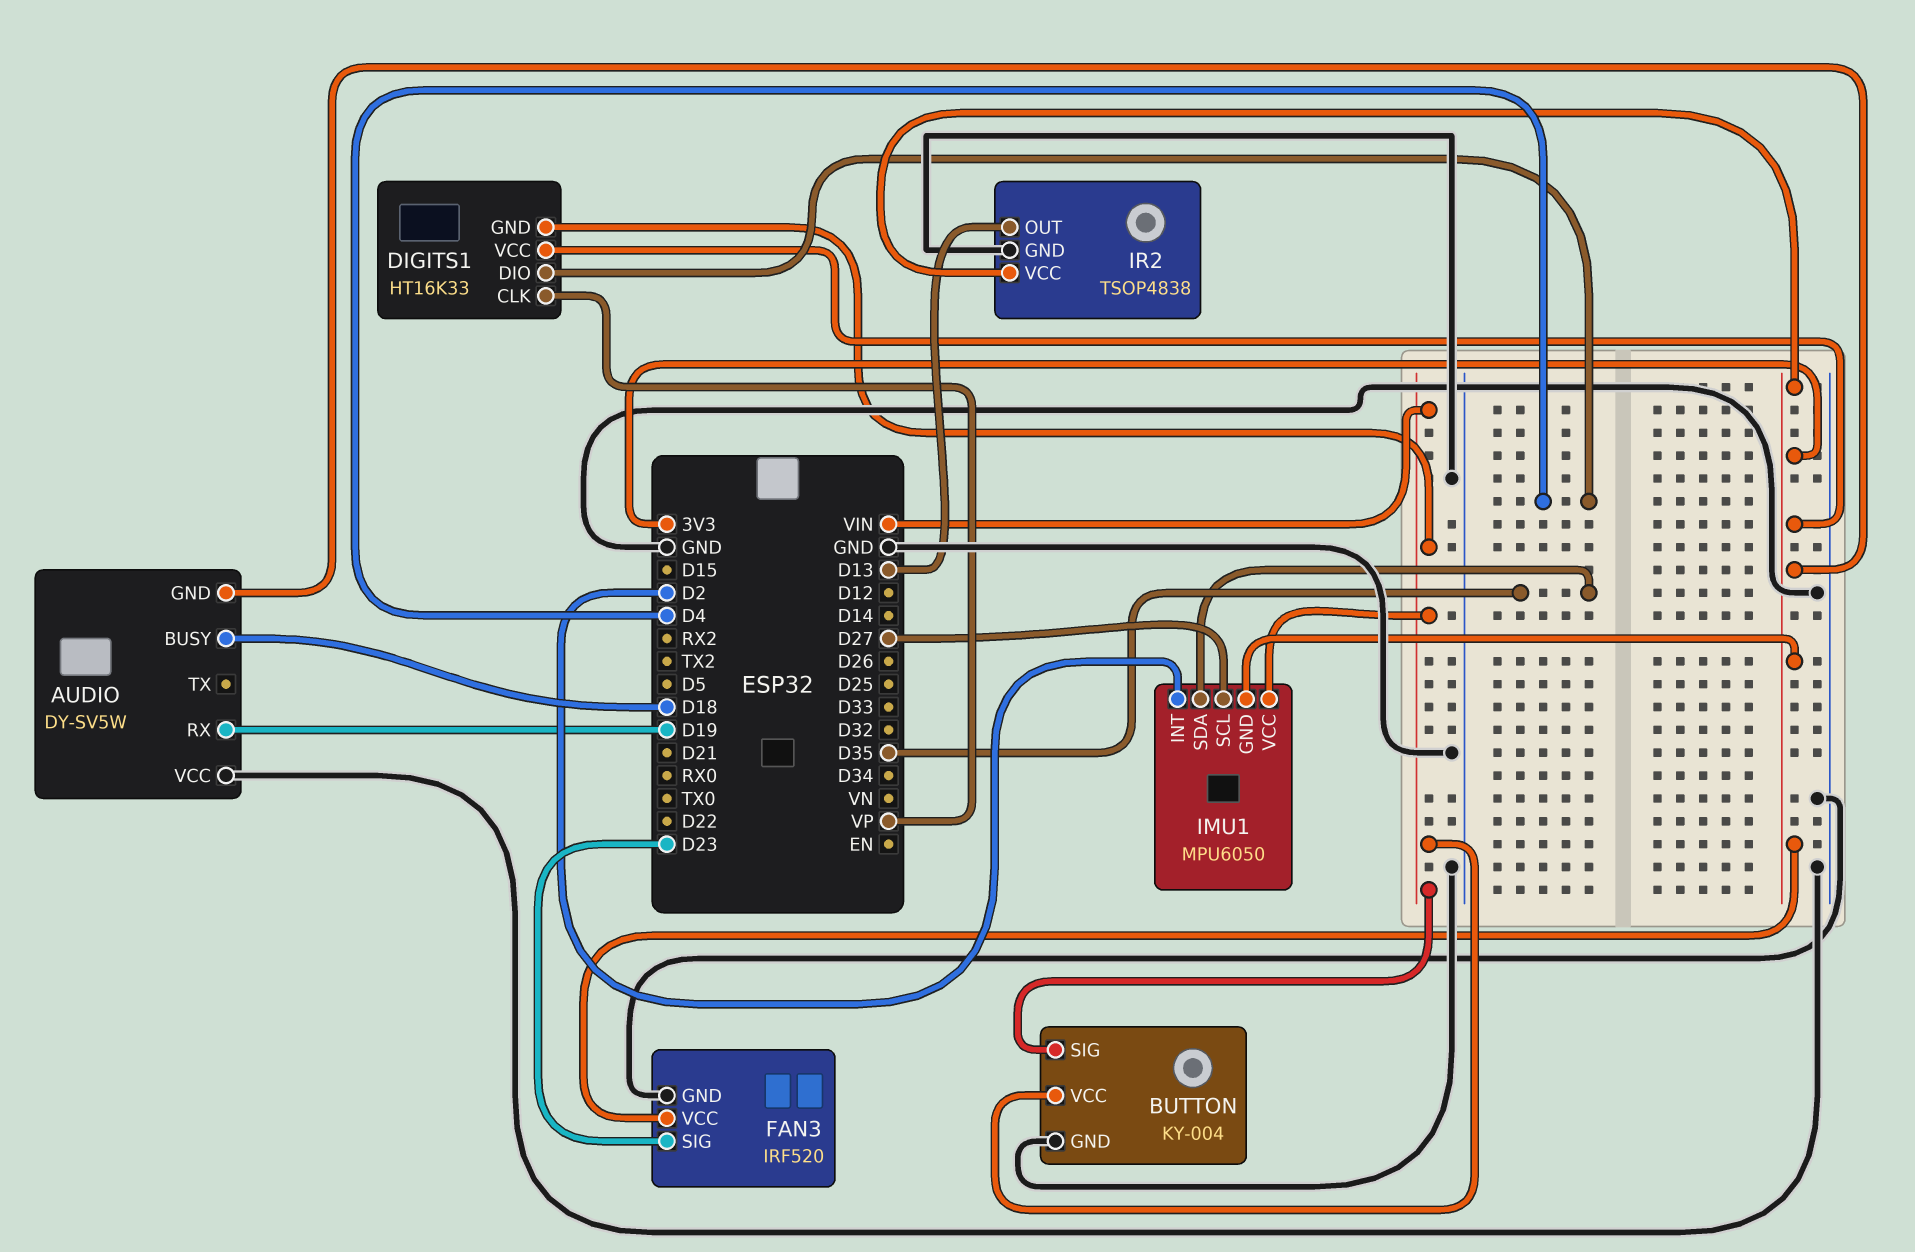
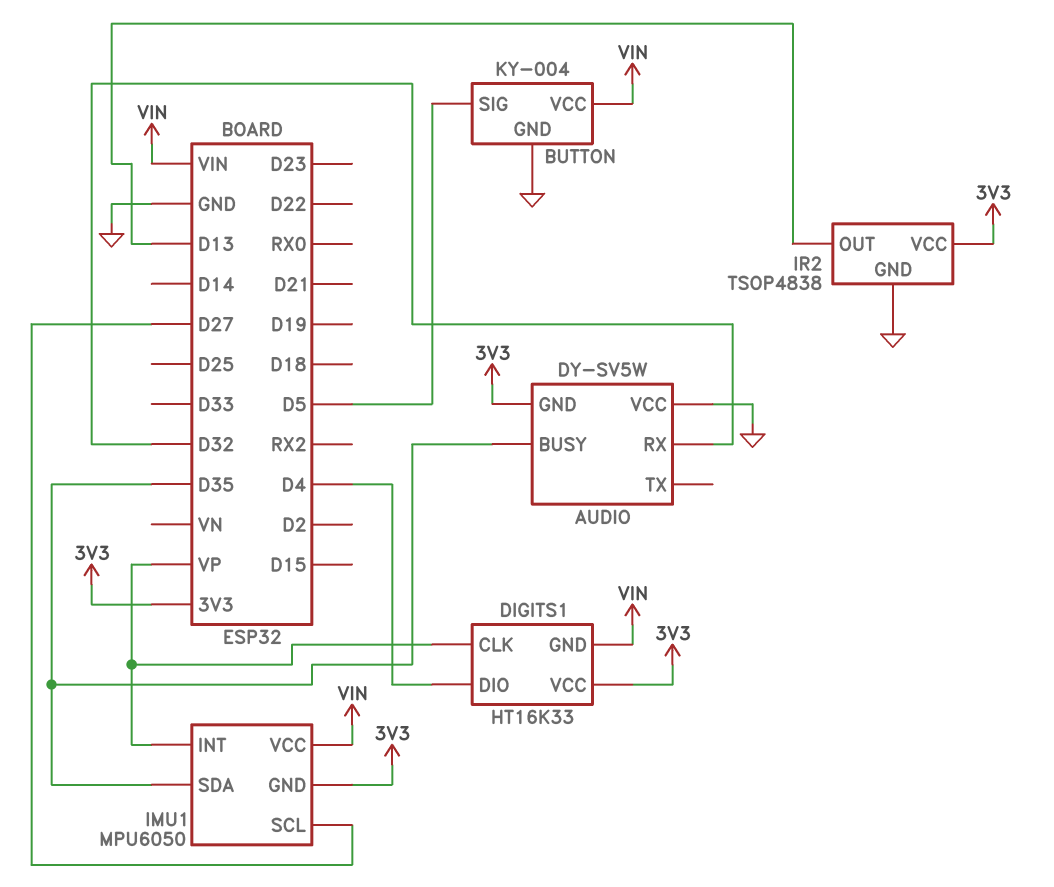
AUDIO pin BUSY: D18 -> D35
AUDIO pin RX: D19 -> D32
BUTTON pin SIG: VIN -> D5
FAN3: IRF520 -> none
FAN3 pin GND: GND -> none
FAN3 pin SIG: D23 -> none
FAN3 pin VCC: 3V3 -> none
IMU1 pin INT: D2 -> VP

